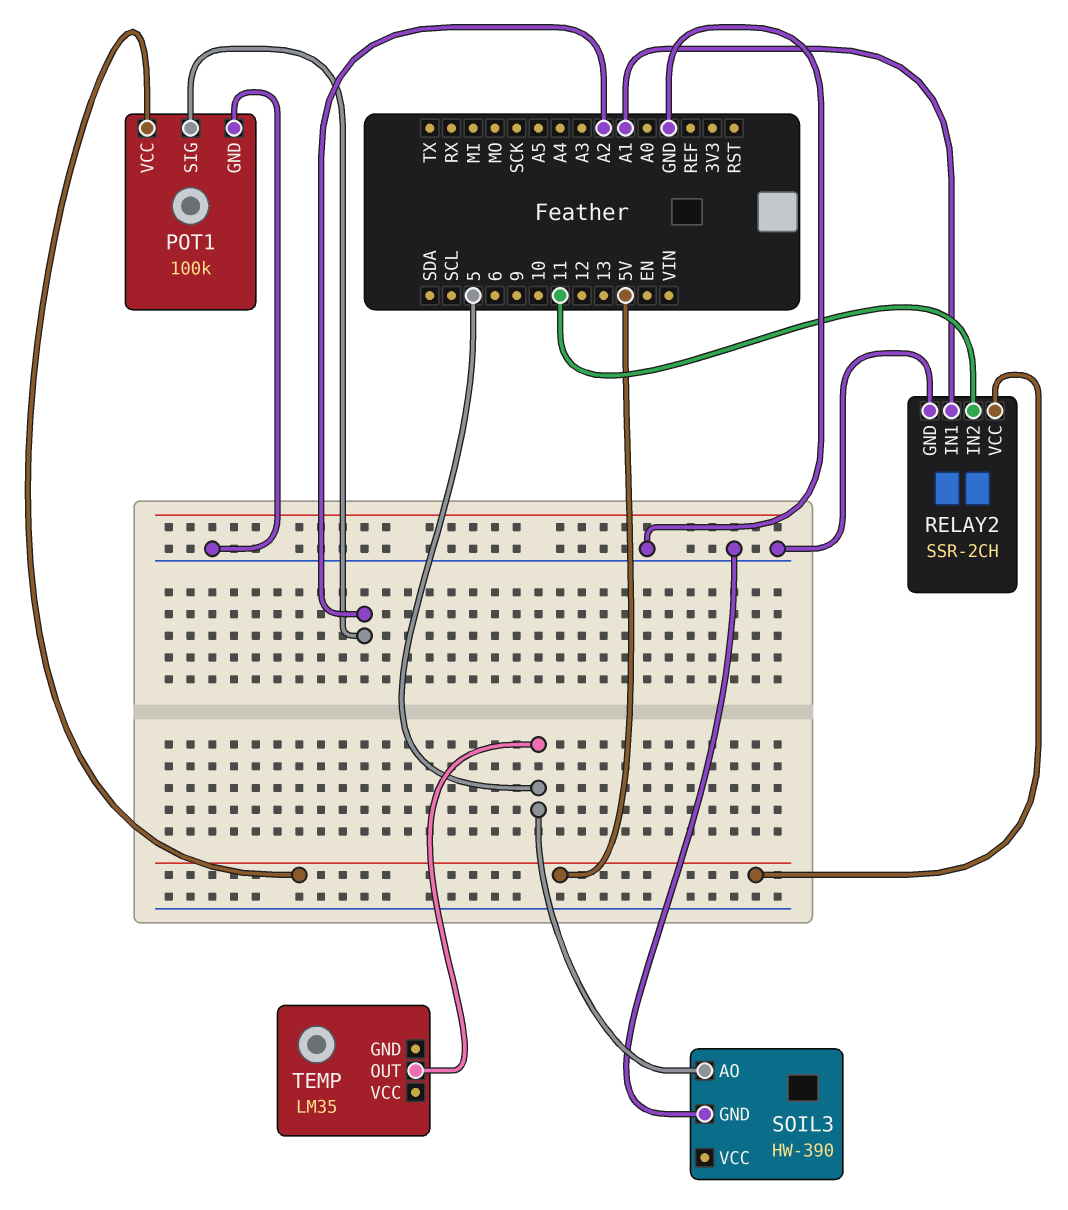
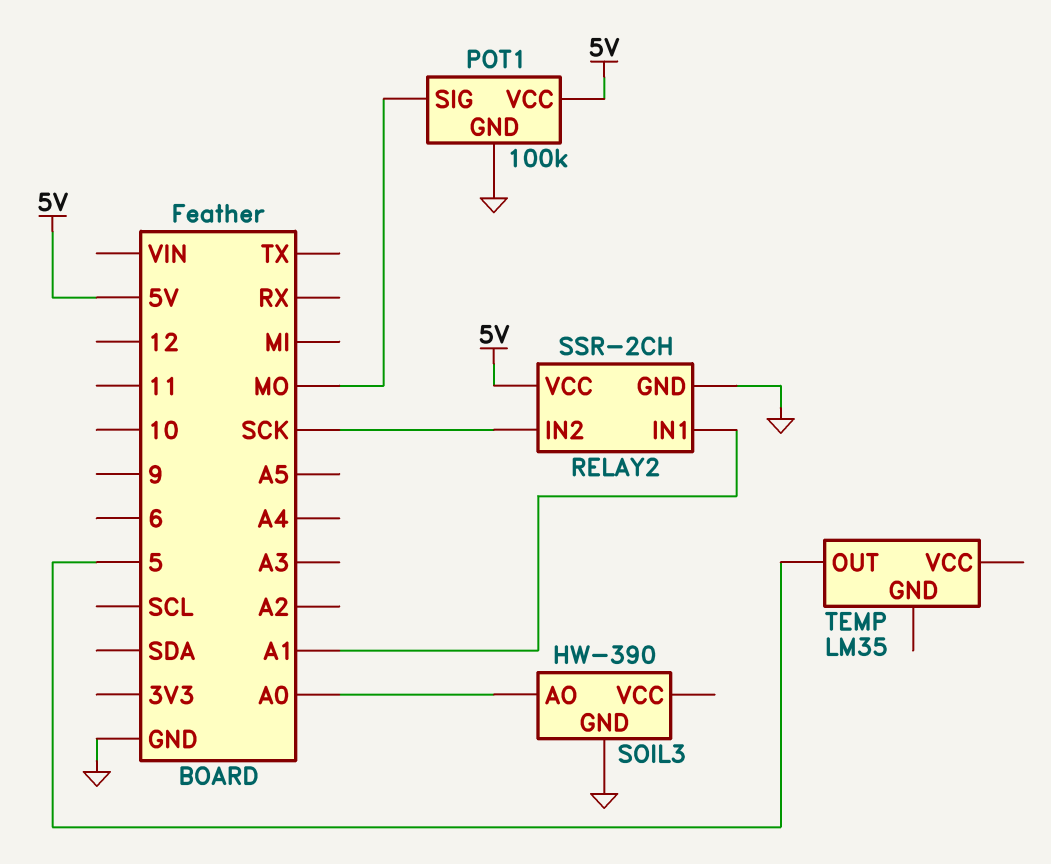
POT1 pin SIG: A2 -> MO
RELAY2 pin IN2: 11 -> SCK
SOIL3 pin AO: 5 -> A0

